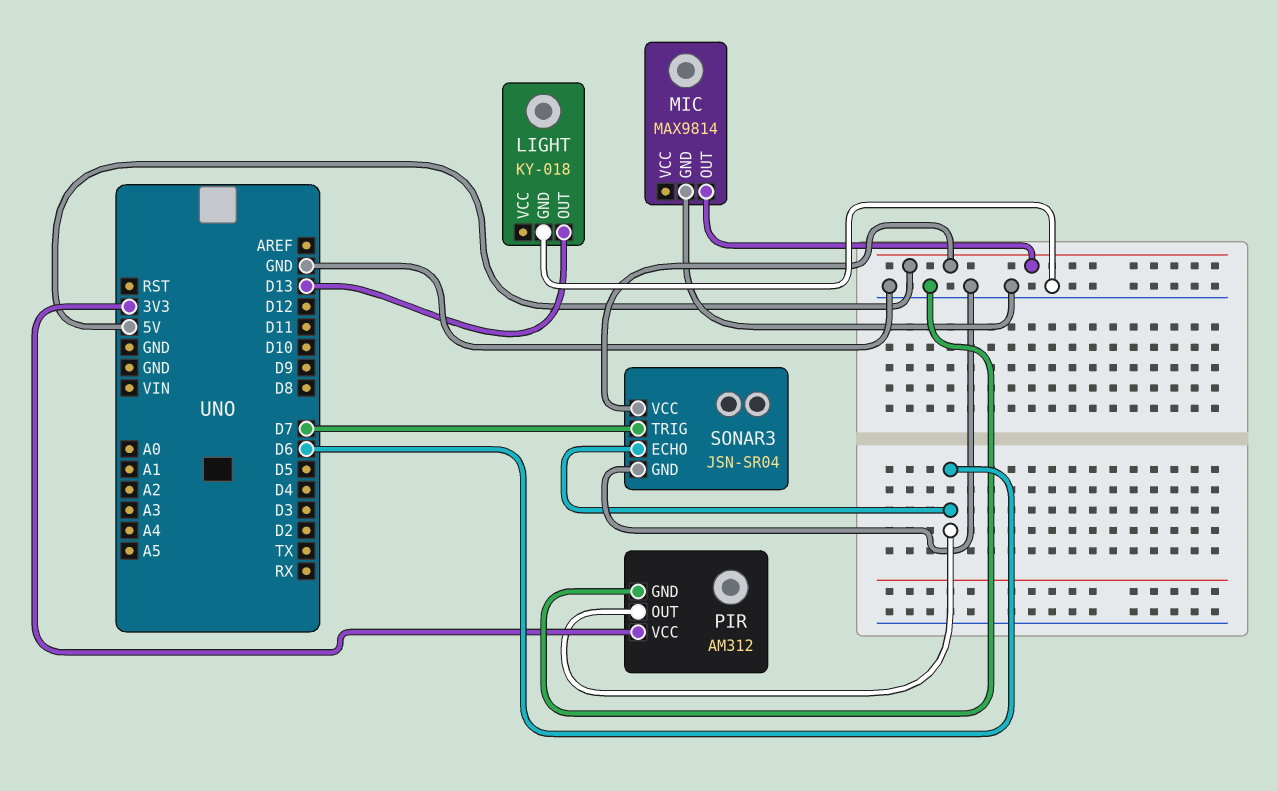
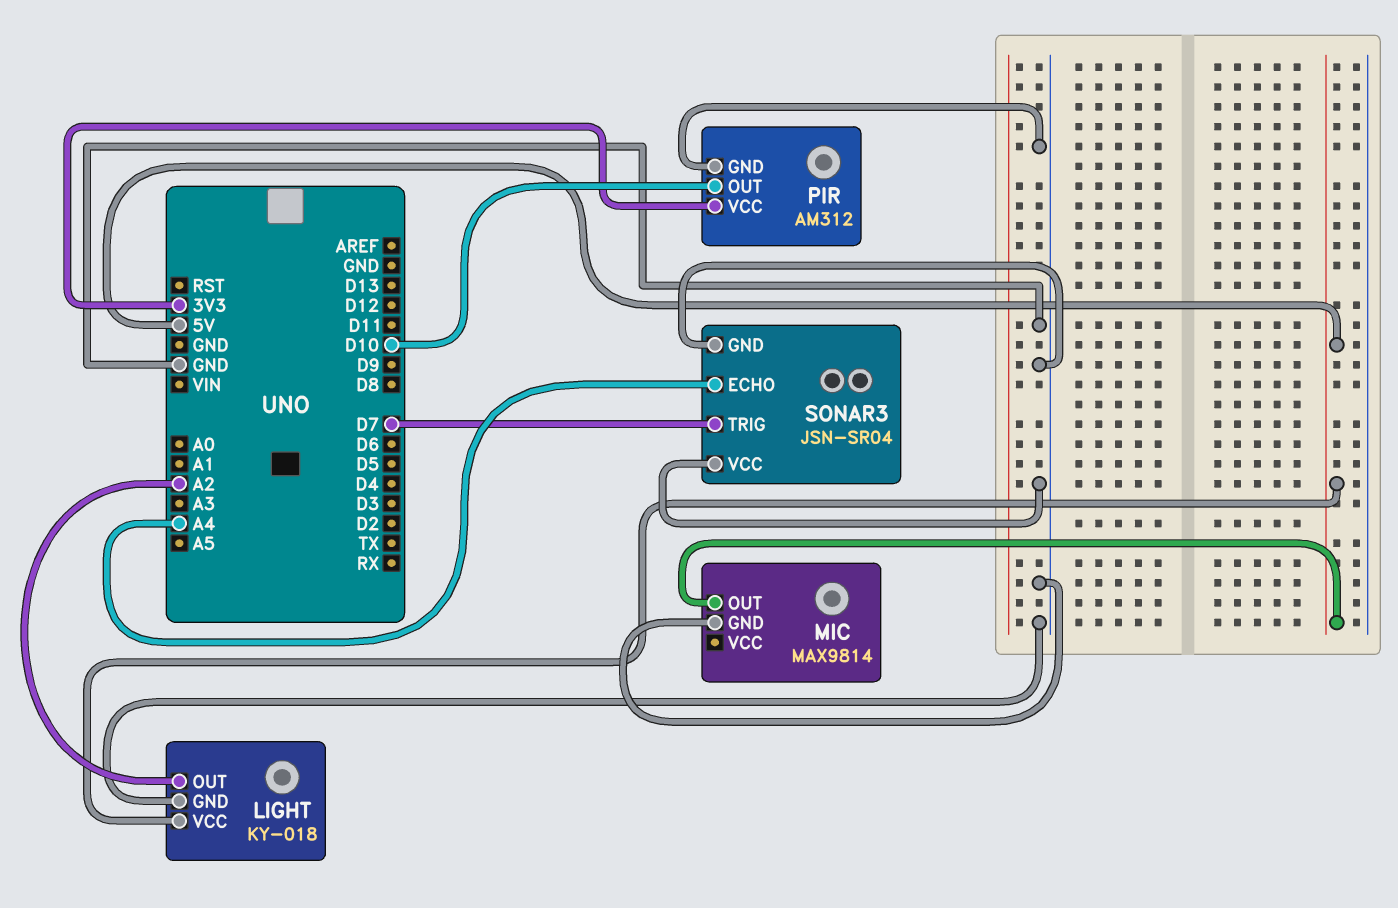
LIGHT pin OUT: D13 -> A2
LIGHT pin VCC: none -> 5V
PIR pin OUT: D6 -> D10
SONAR3 pin ECHO: D6 -> A4
SONAR3 pin VCC: 5V -> GND

